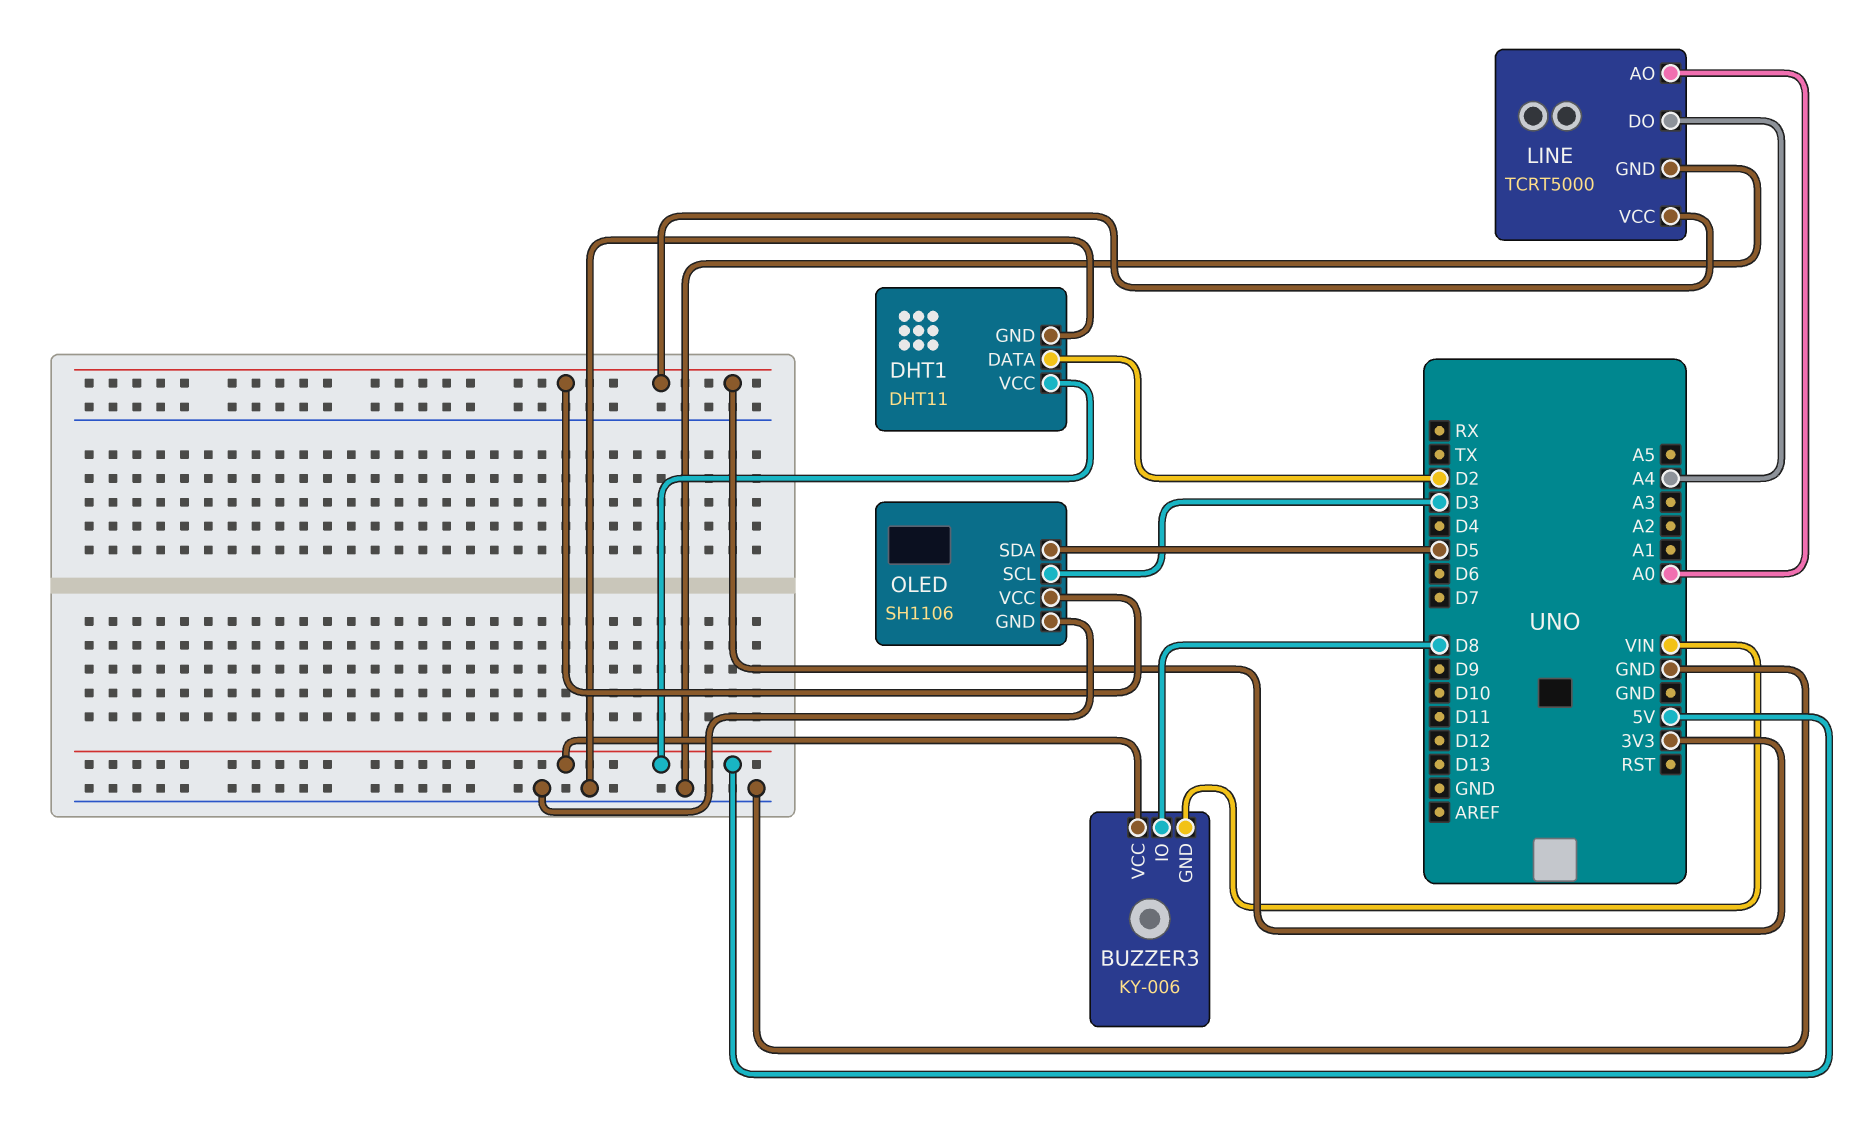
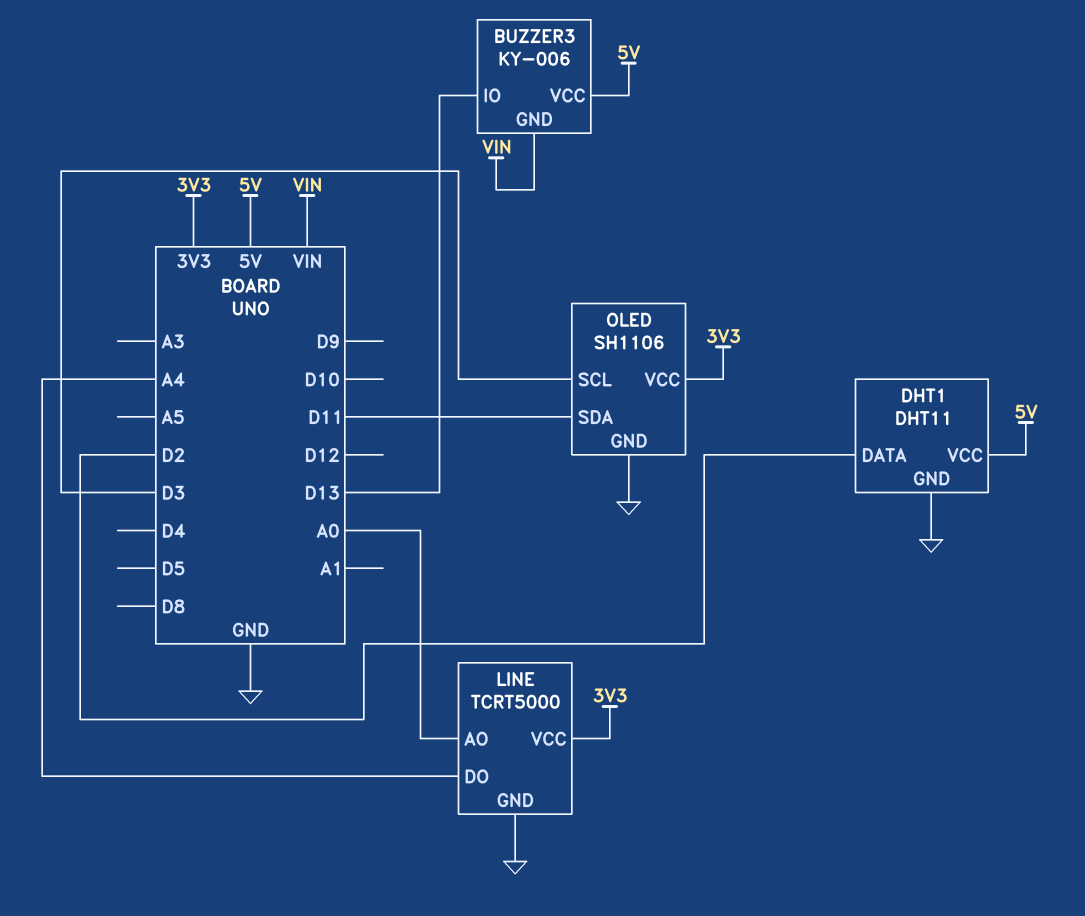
BUZZER3 pin IO: D8 -> D13
OLED pin SDA: D5 -> D11

